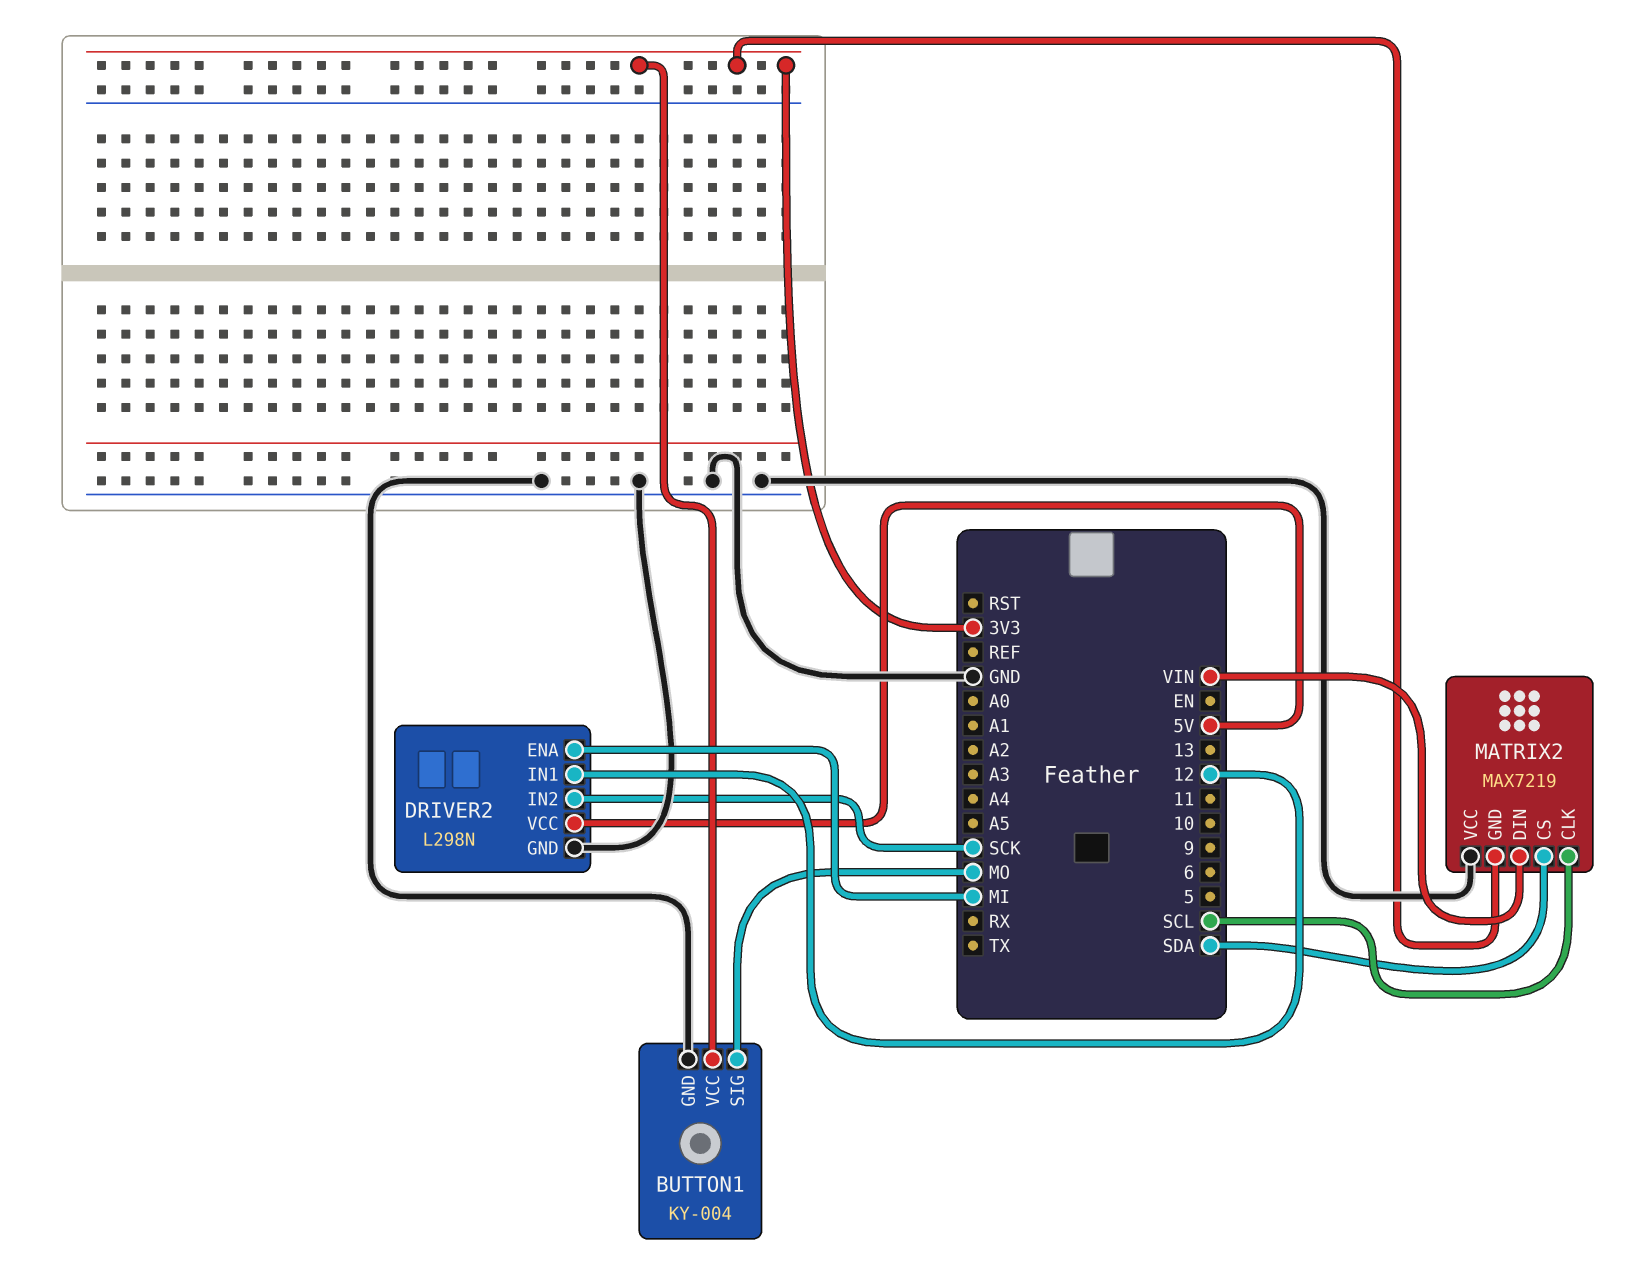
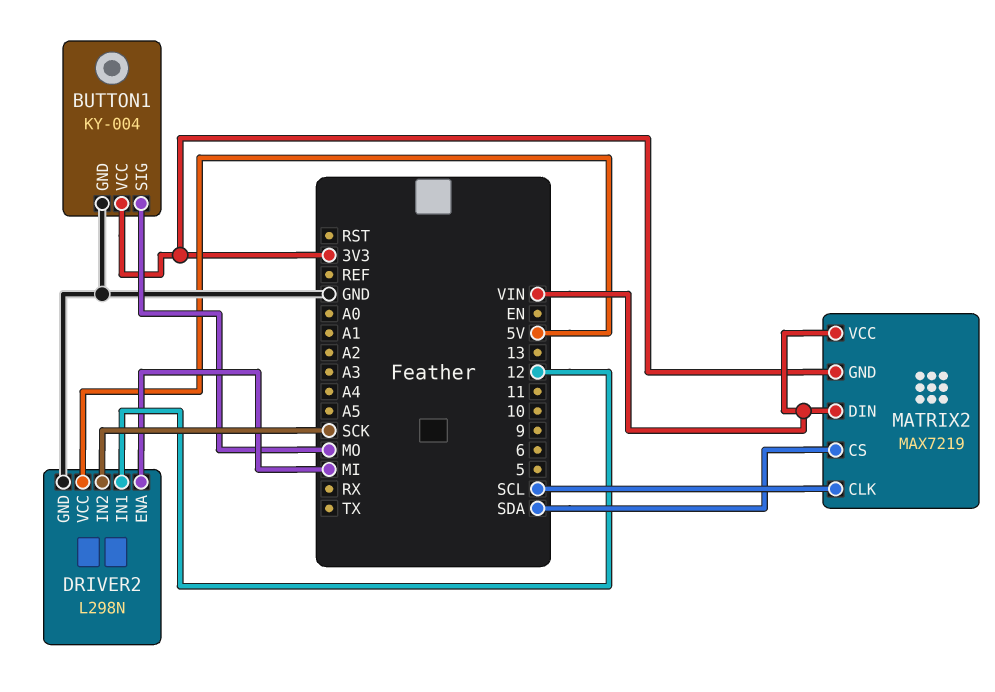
MATRIX2 pin VCC: GND -> VIN

